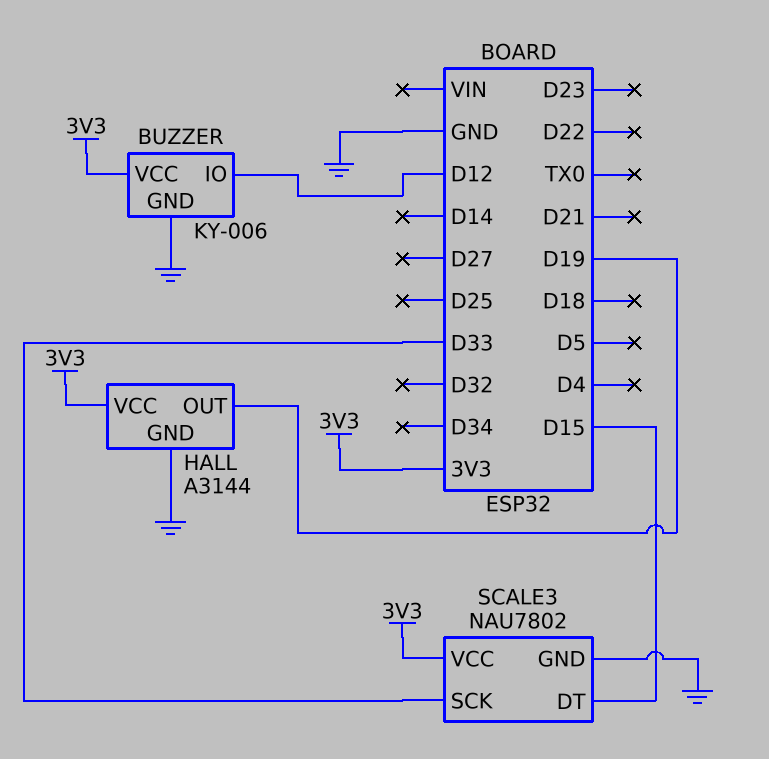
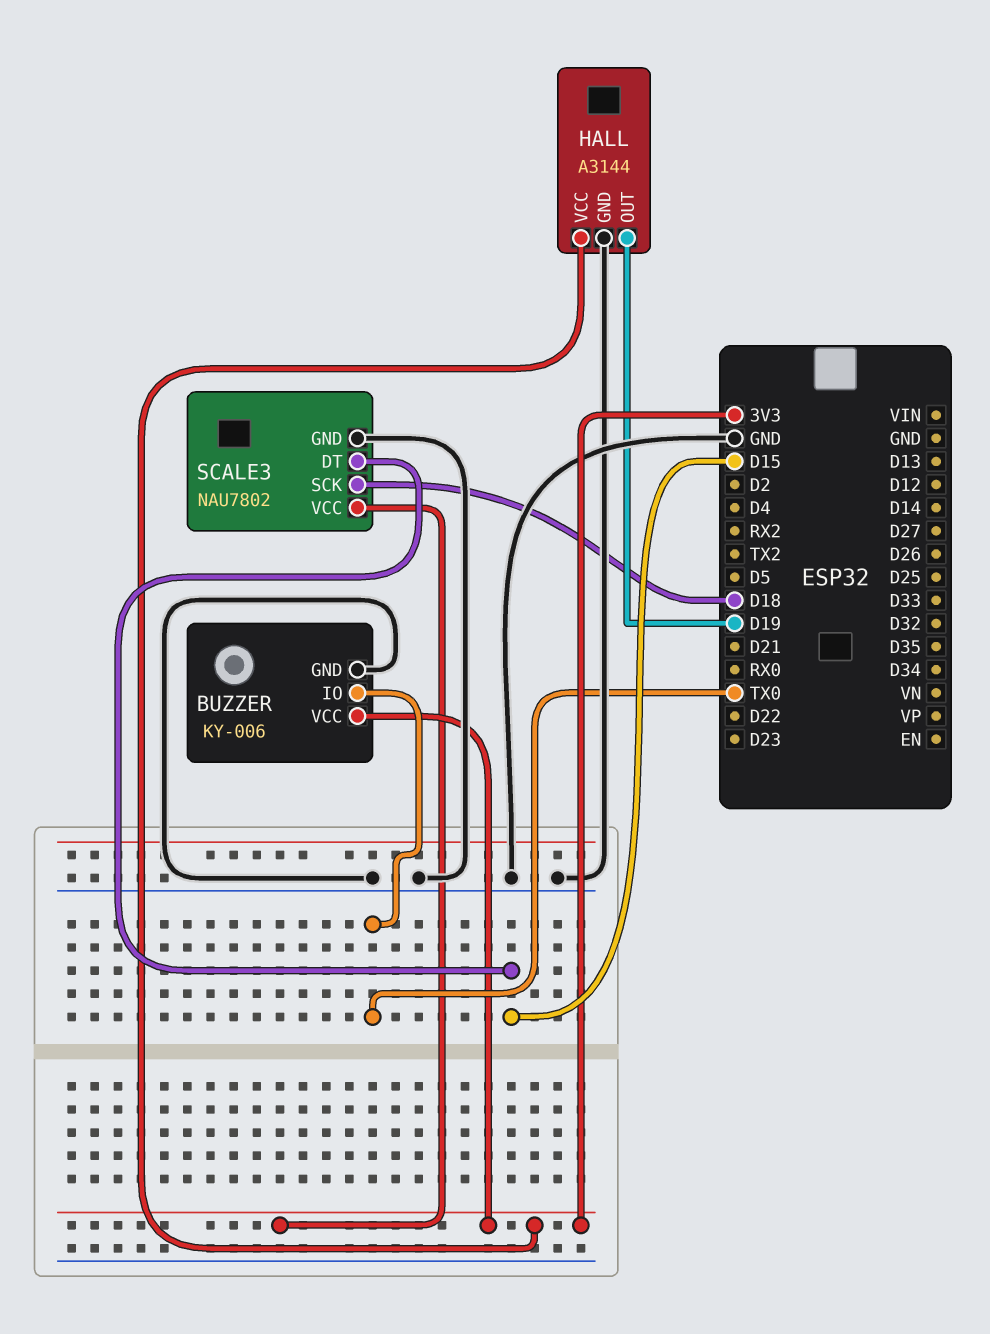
BUZZER pin IO: D12 -> TX0
SCALE3 pin SCK: D33 -> D18

